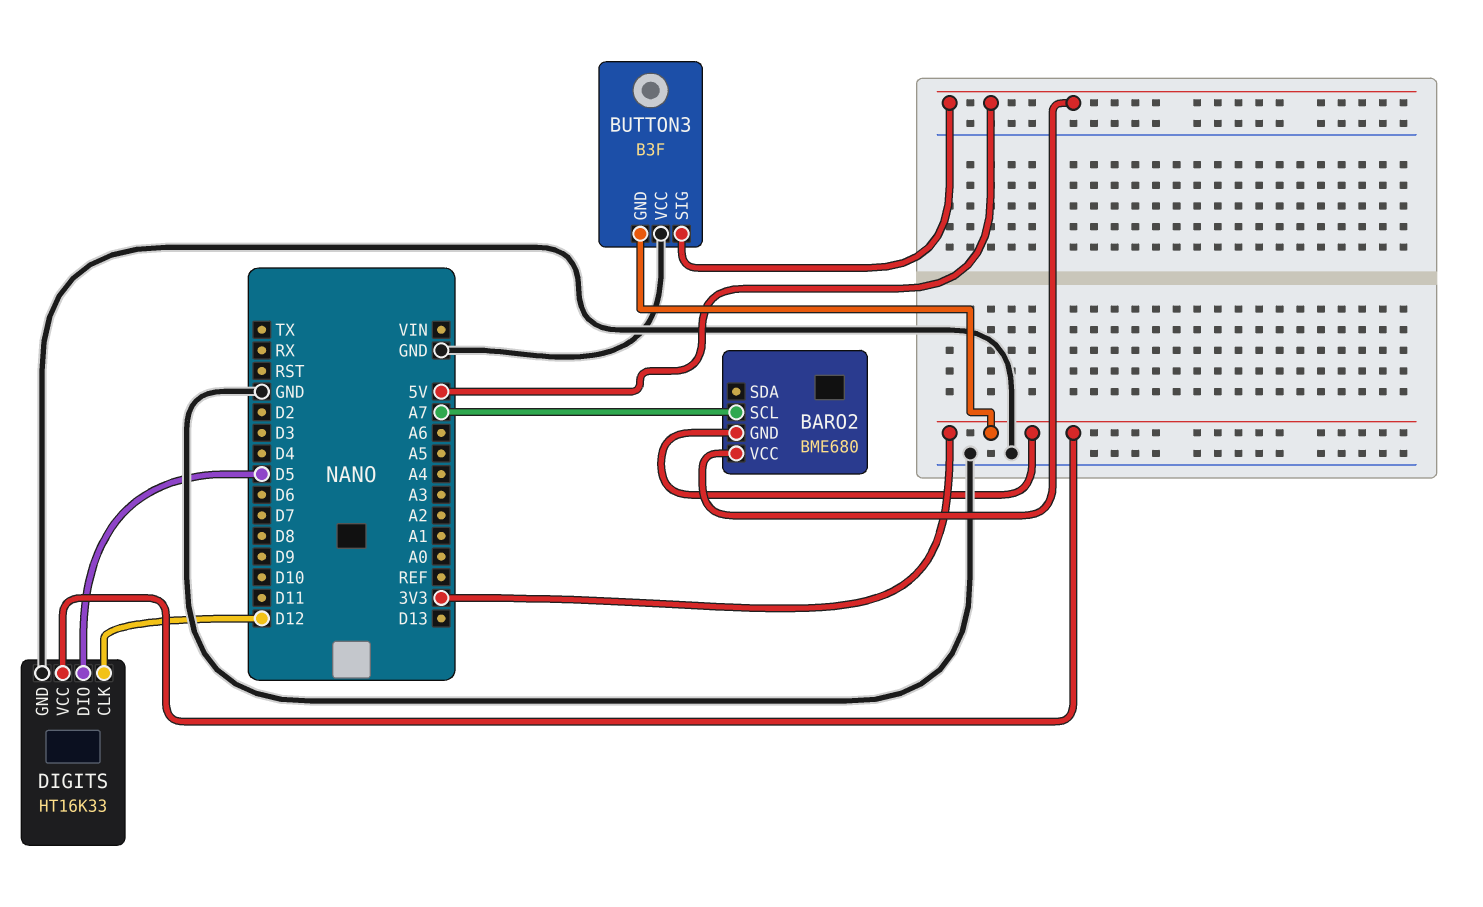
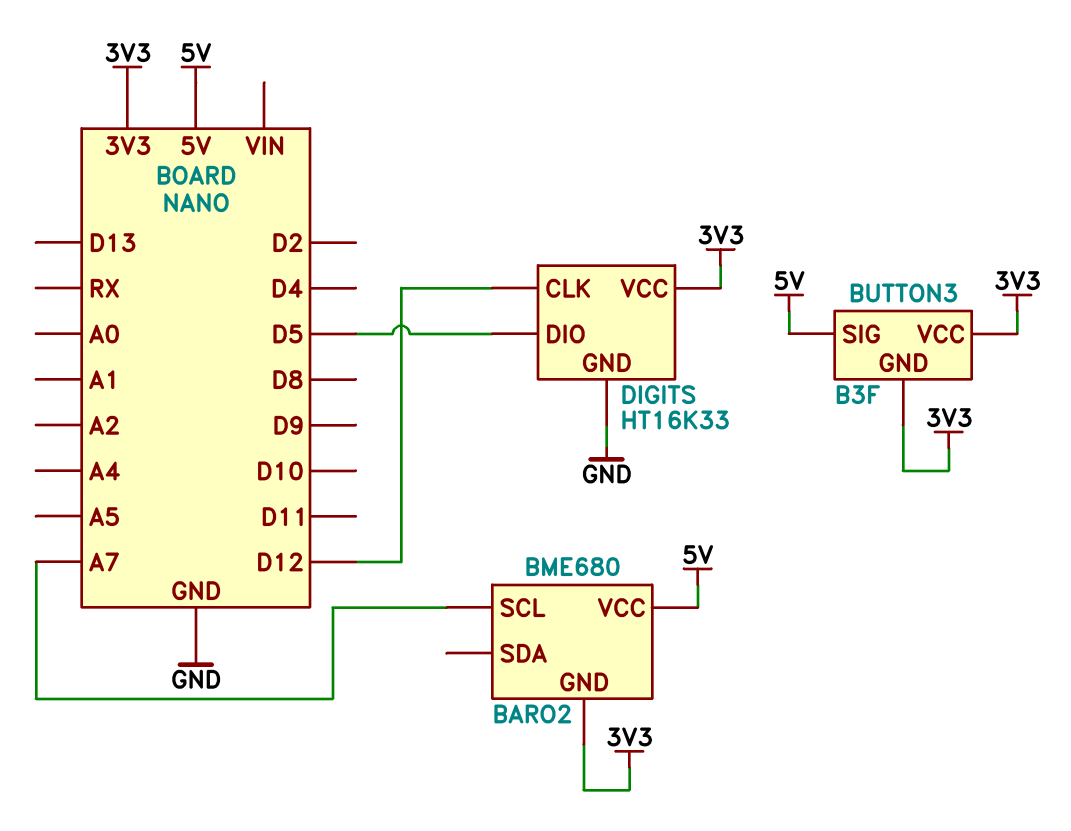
BUTTON3 pin VCC: GND -> 3V3

